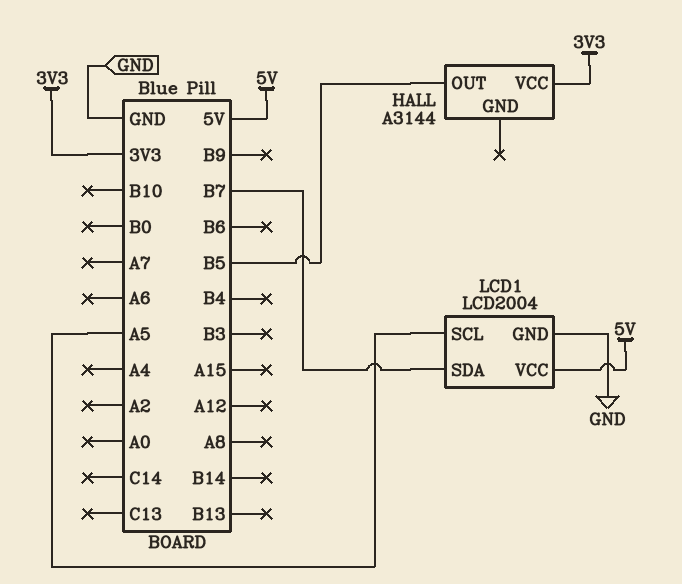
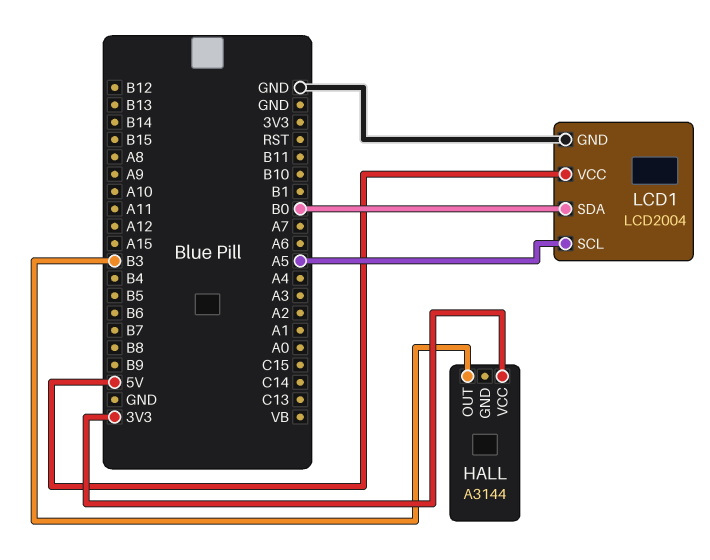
HALL pin OUT: B5 -> B3
LCD1 pin SDA: B7 -> B0

